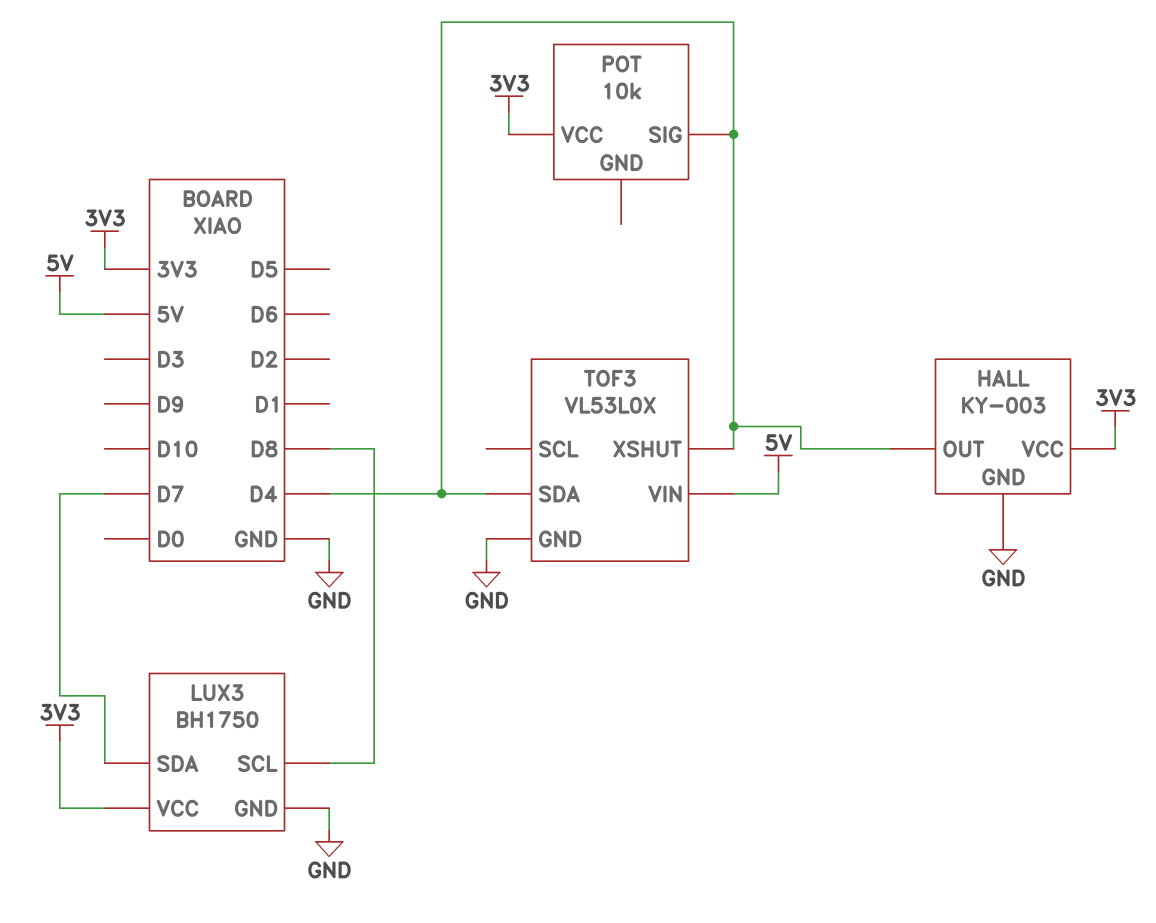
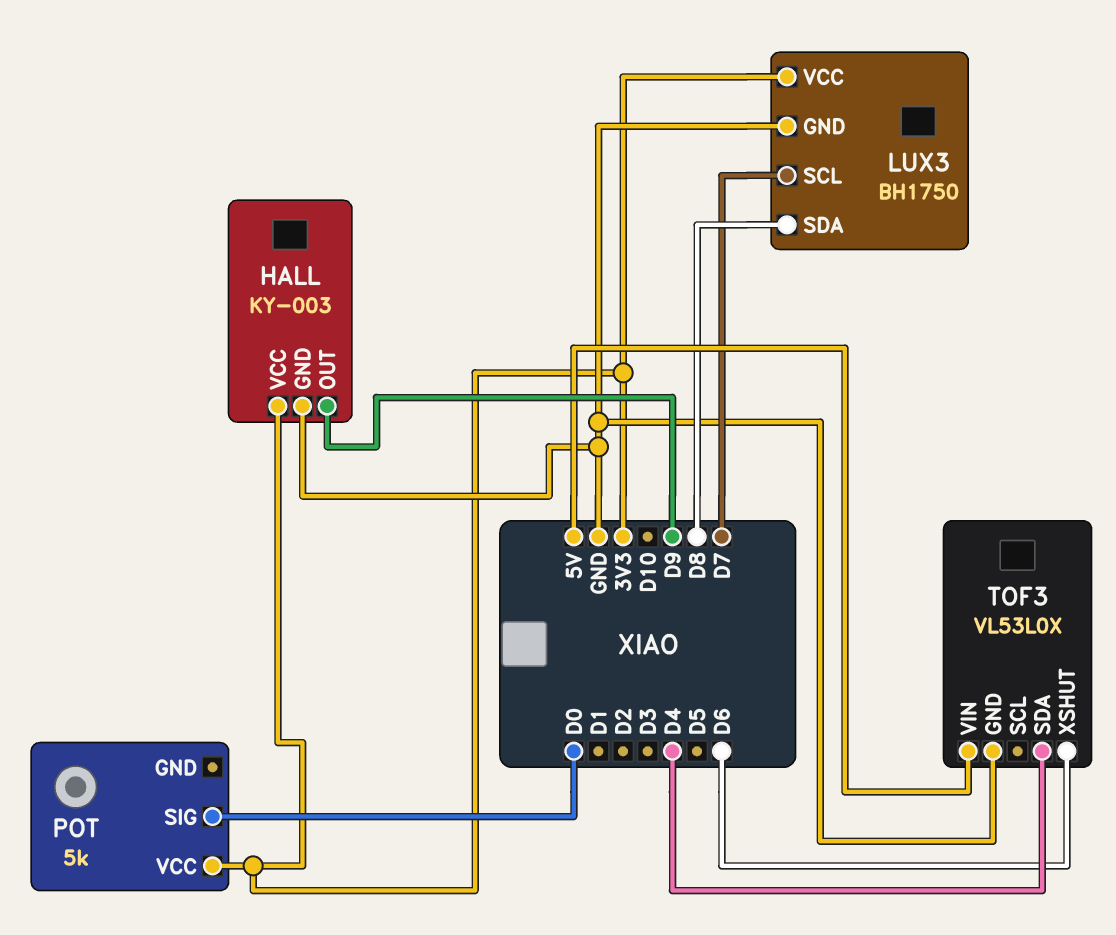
HALL pin OUT: D4 -> D9
LUX3 pin SCL: D8 -> D7
LUX3 pin SDA: D7 -> D8
POT: 10k -> 5k
POT pin SIG: D4 -> D0
TOF3 pin XSHUT: D4 -> D6

